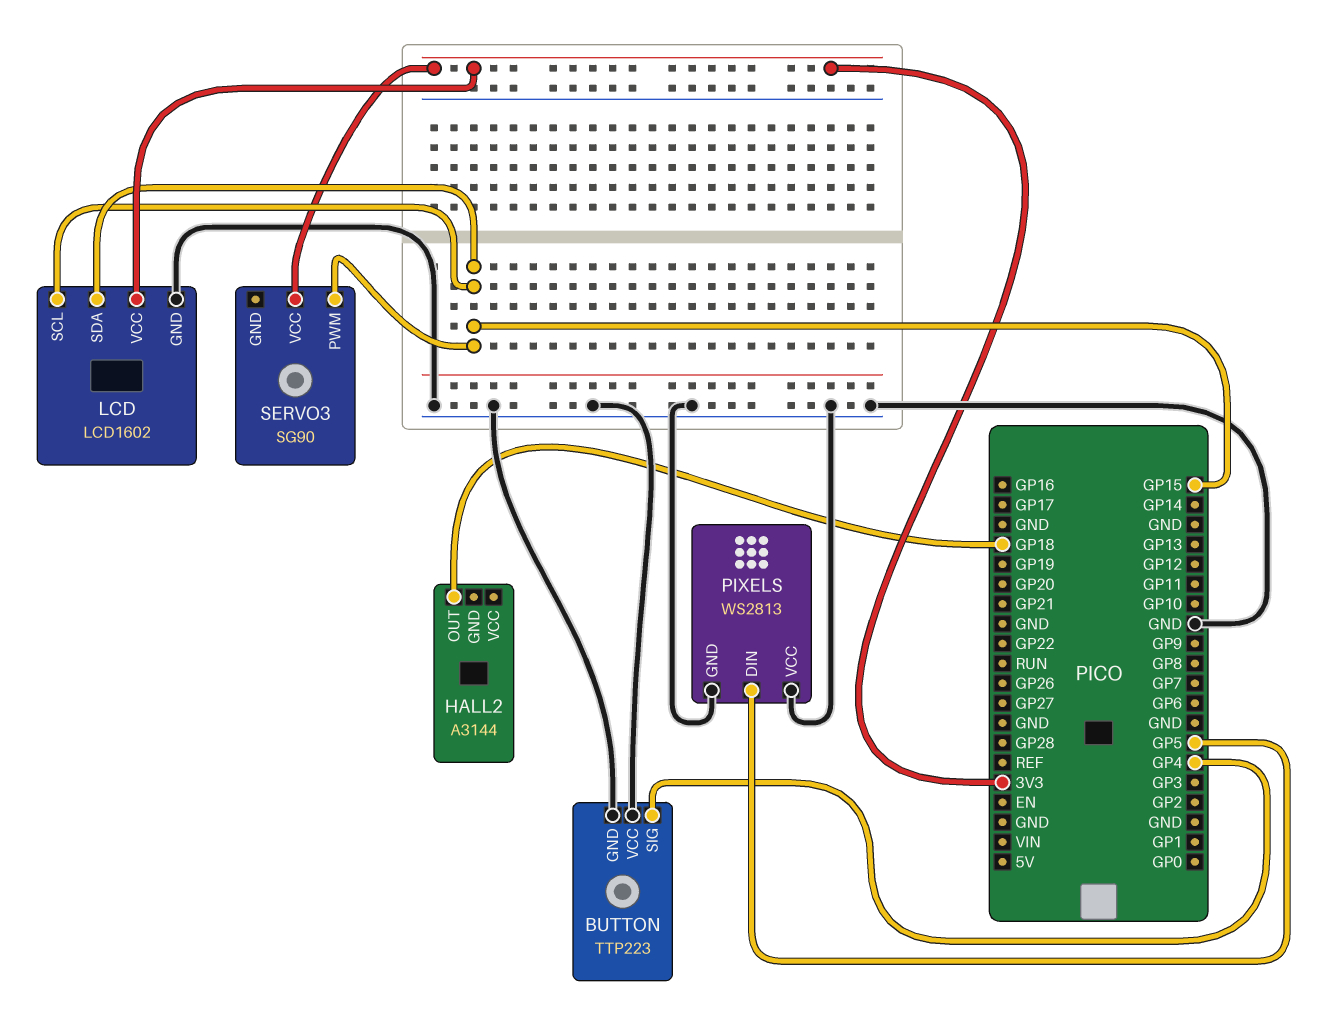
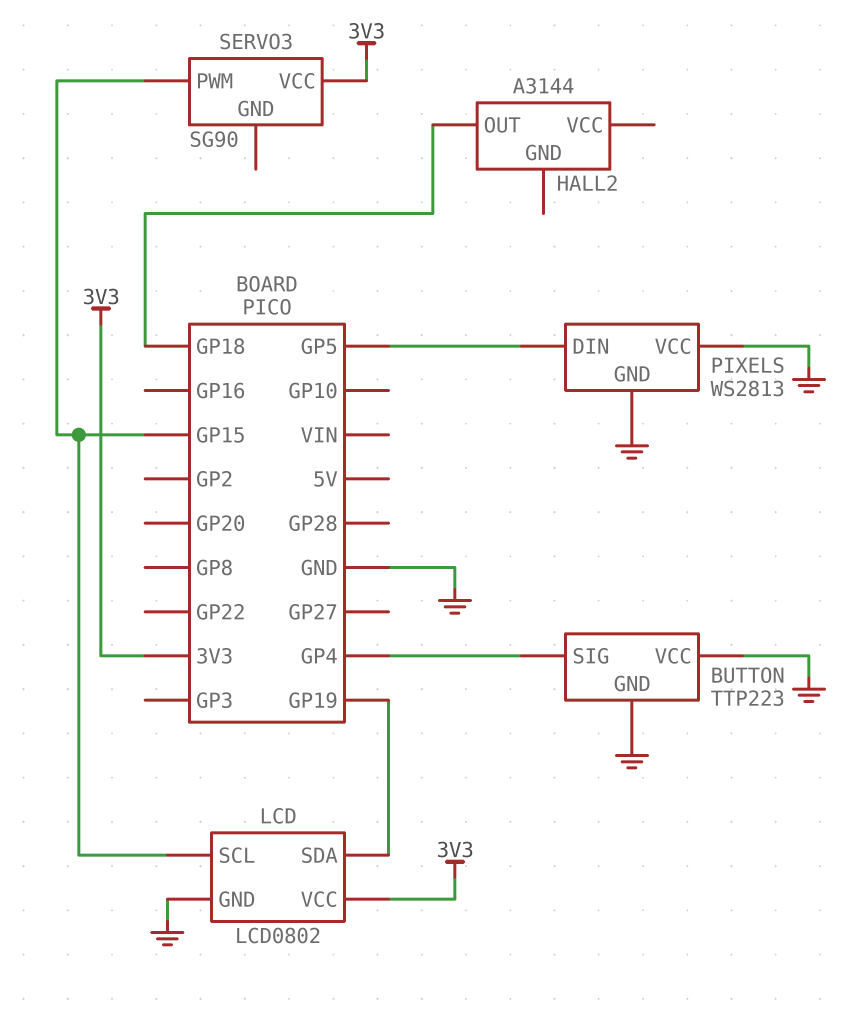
LCD: LCD1602 -> LCD0802
LCD pin SDA: GP15 -> GP19

